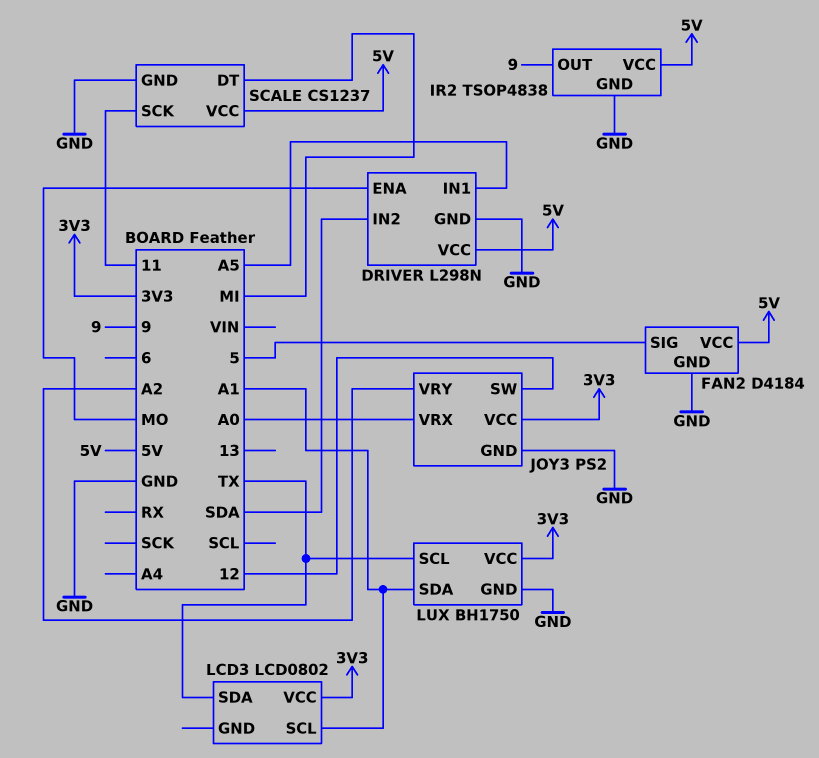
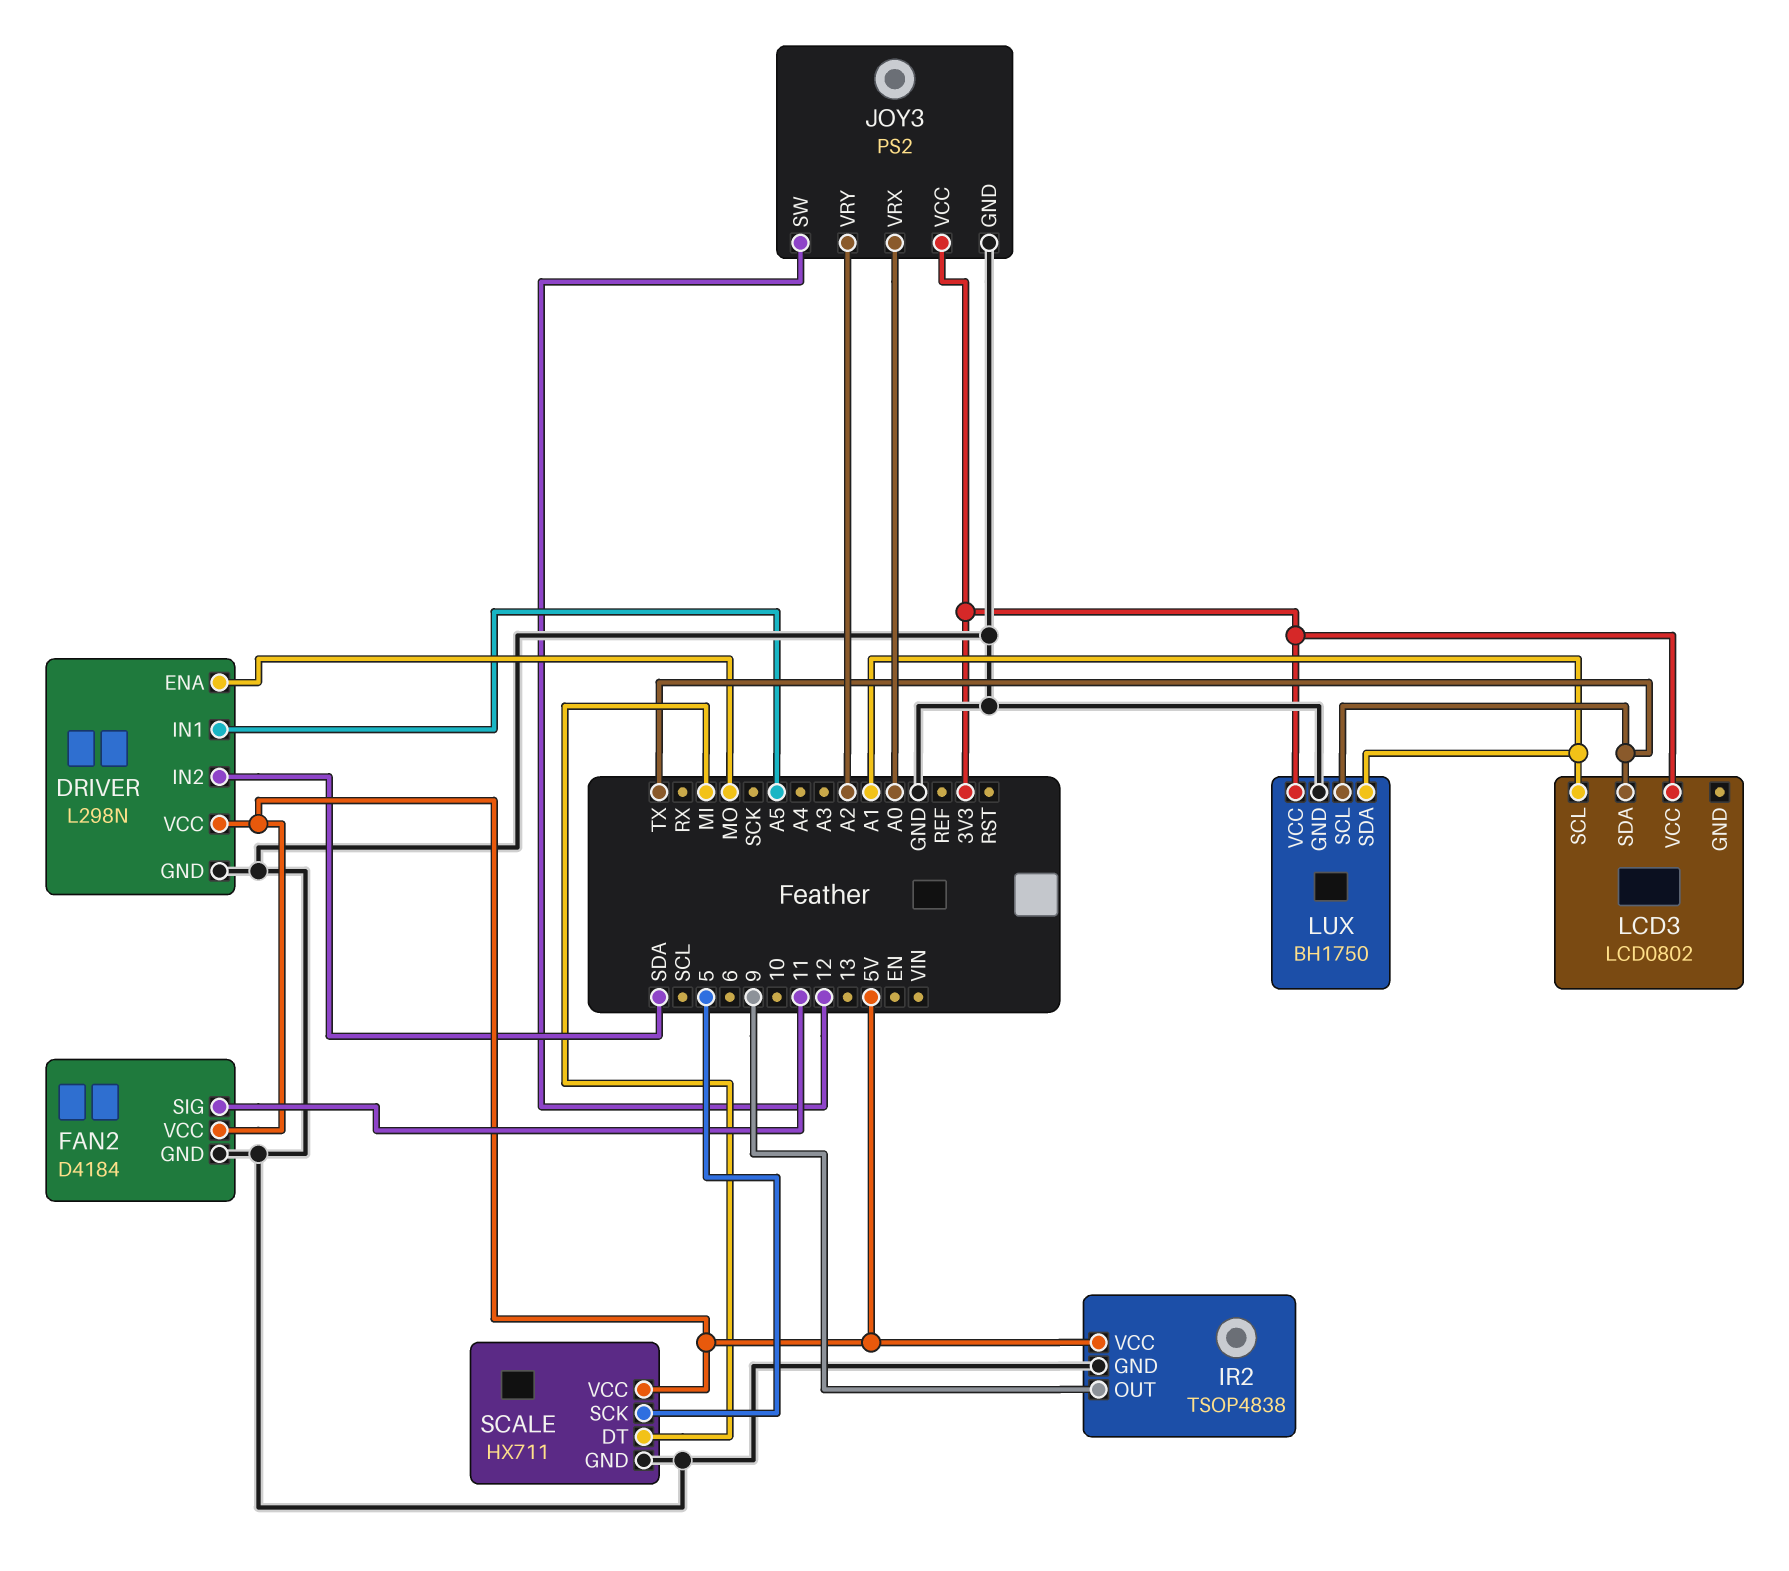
FAN2 pin SIG: 5 -> 11
SCALE: CS1237 -> HX711
SCALE pin SCK: 11 -> 5

